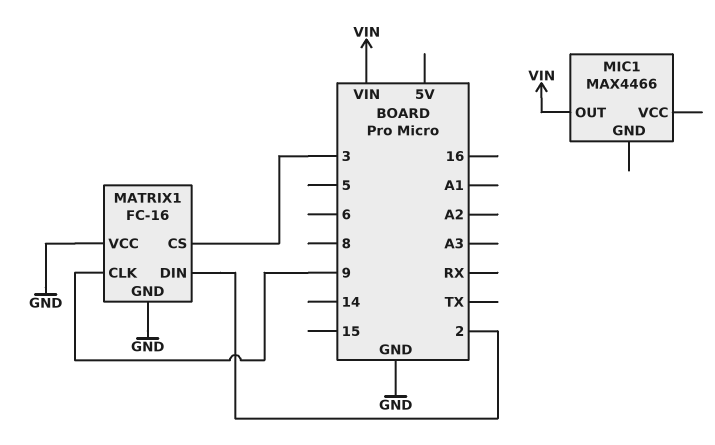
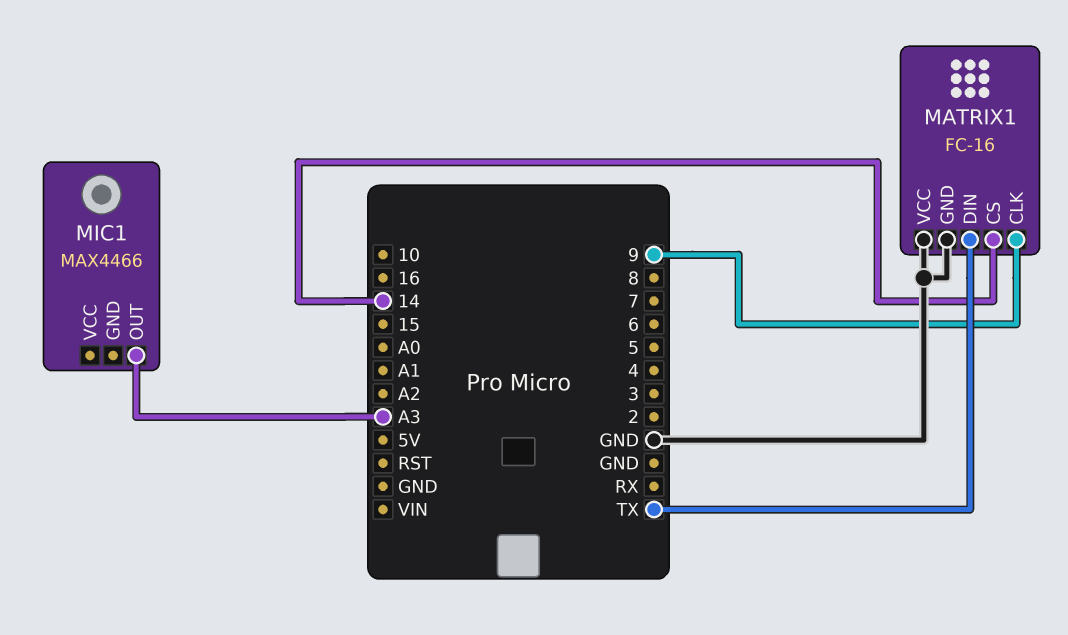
MATRIX1 pin CS: 3 -> 14
MATRIX1 pin DIN: 2 -> TX
MIC1 pin OUT: VIN -> A3

